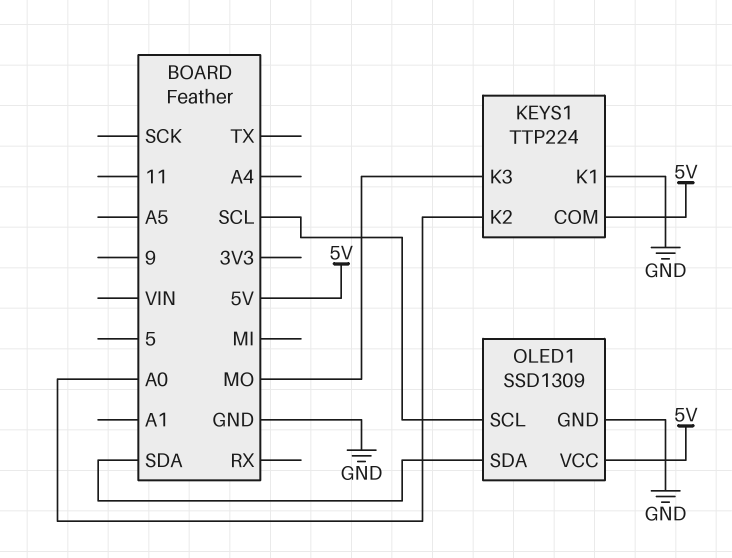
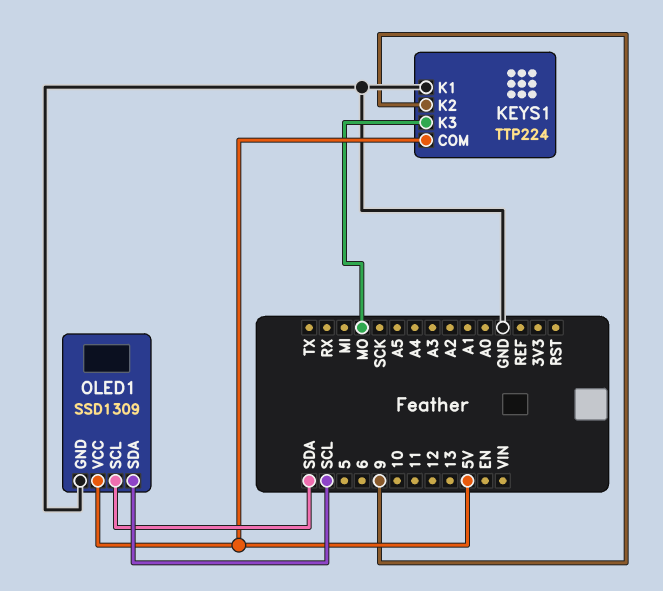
KEYS1 pin K2: A0 -> 9
OLED1 pin SCL: SCL -> SDA
OLED1 pin SDA: SDA -> SCL

